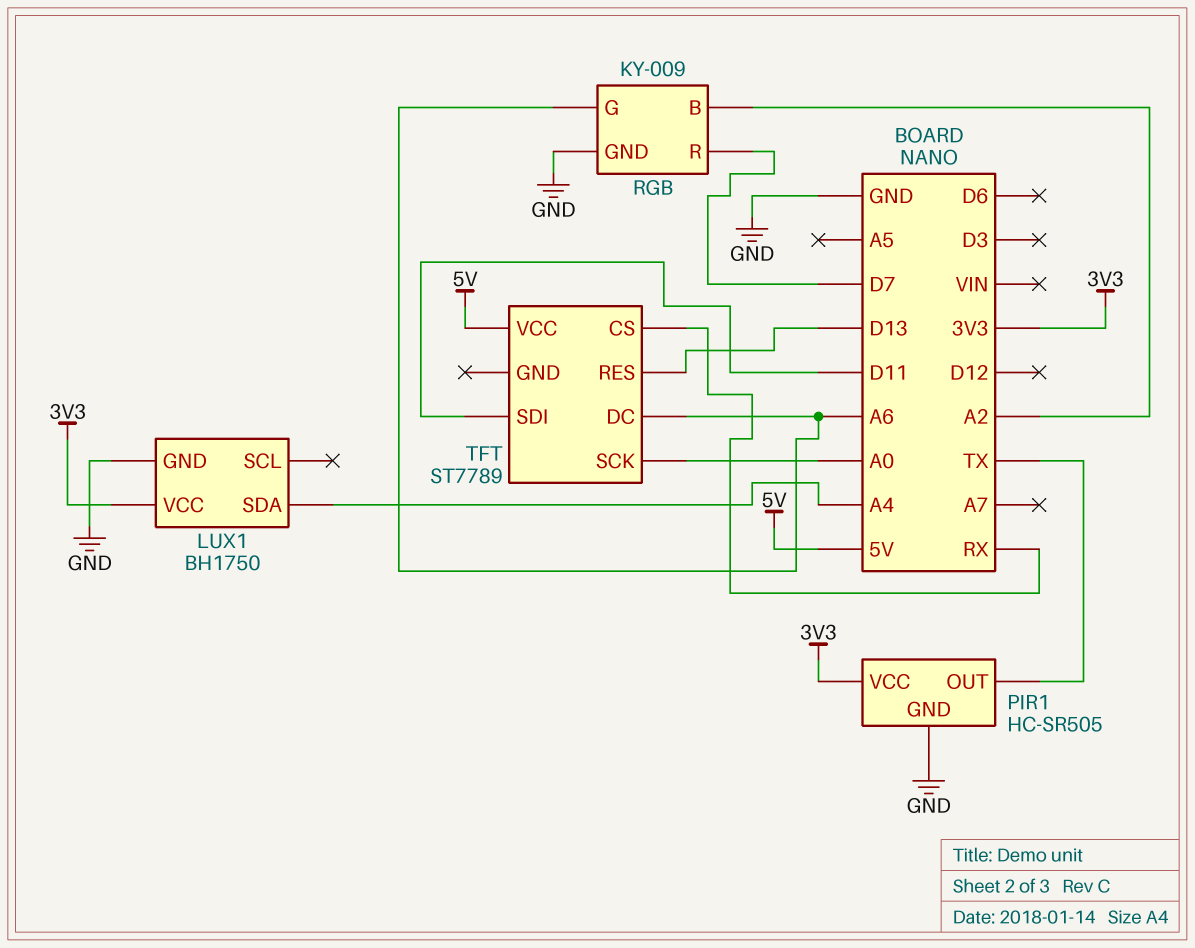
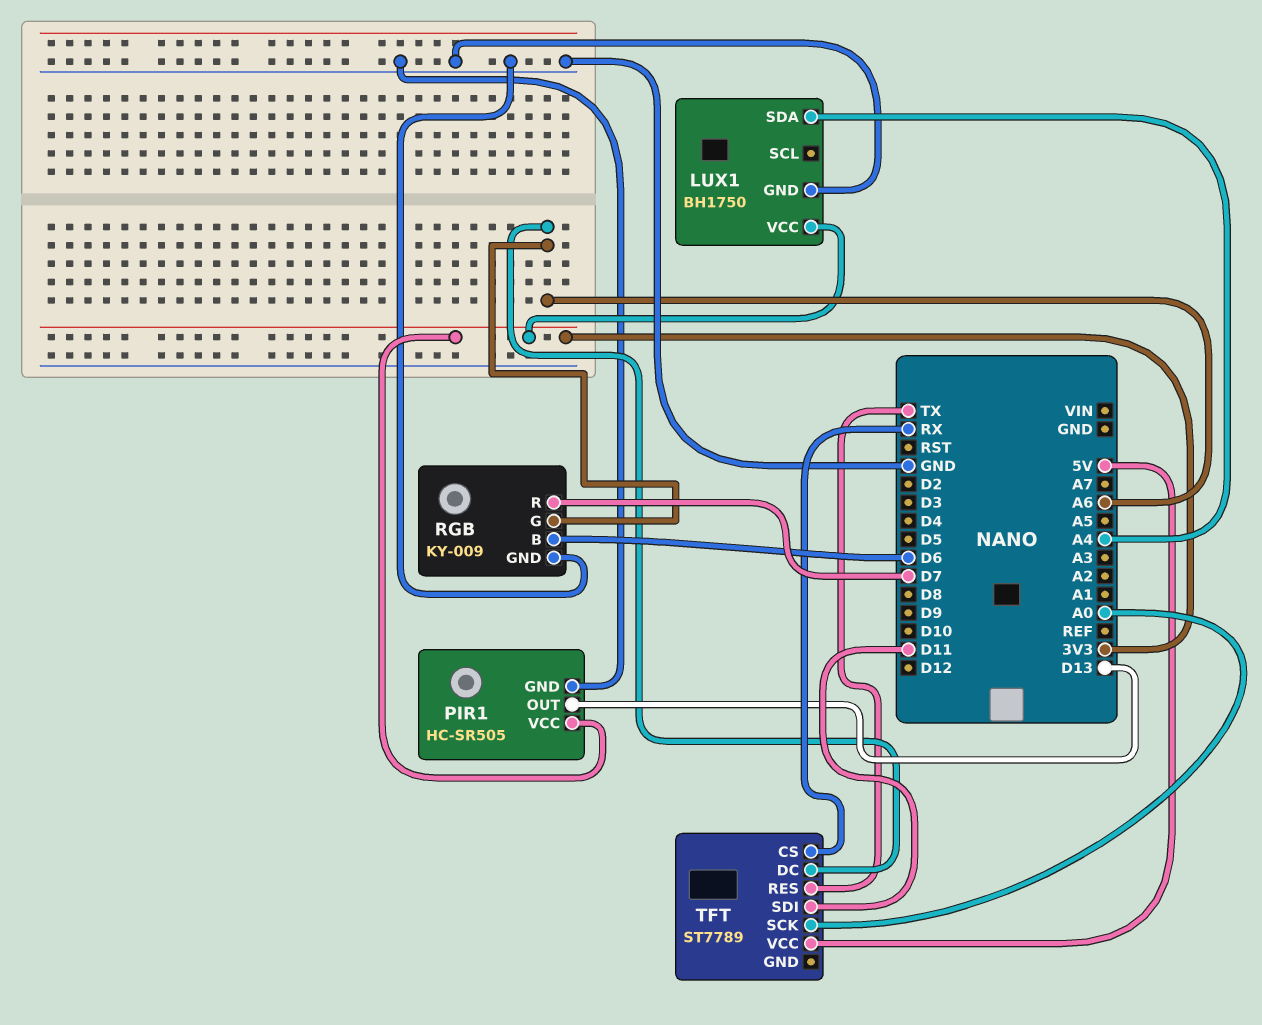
PIR1 pin OUT: TX -> D13
RGB pin B: A2 -> D6
TFT pin RES: D13 -> TX

